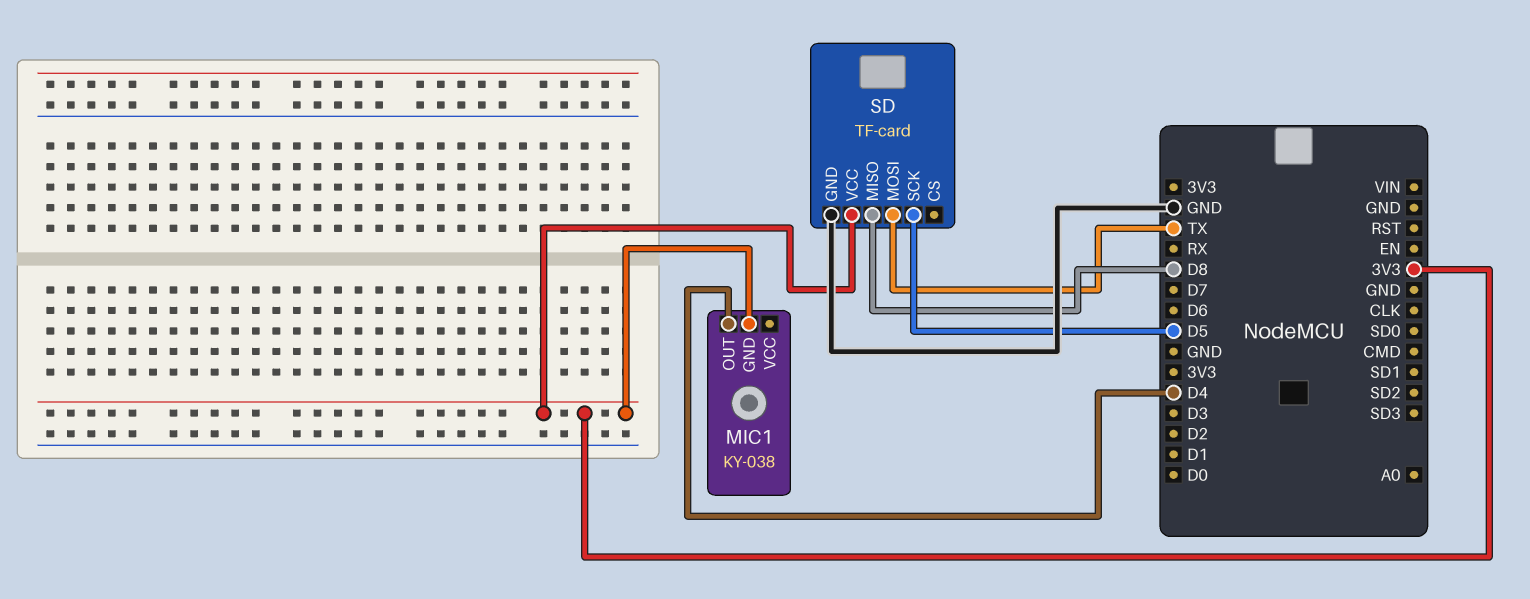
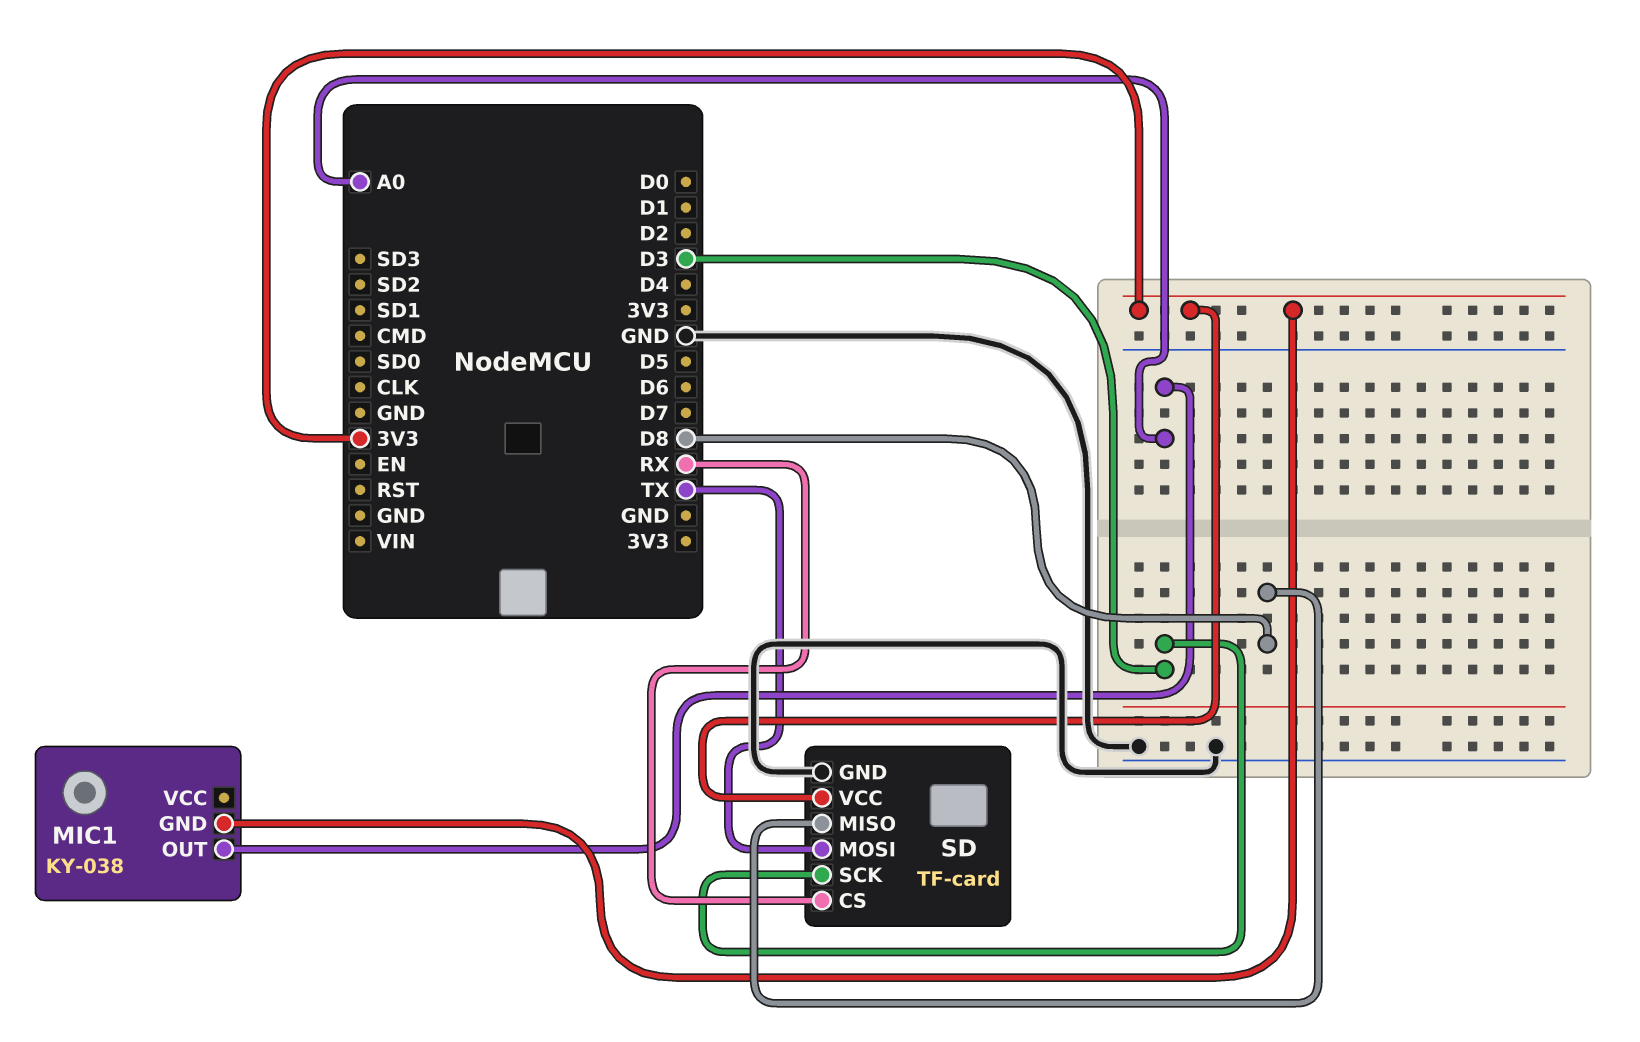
MIC1 pin OUT: D4 -> A0
SD pin CS: none -> RX
SD pin SCK: D5 -> D3

